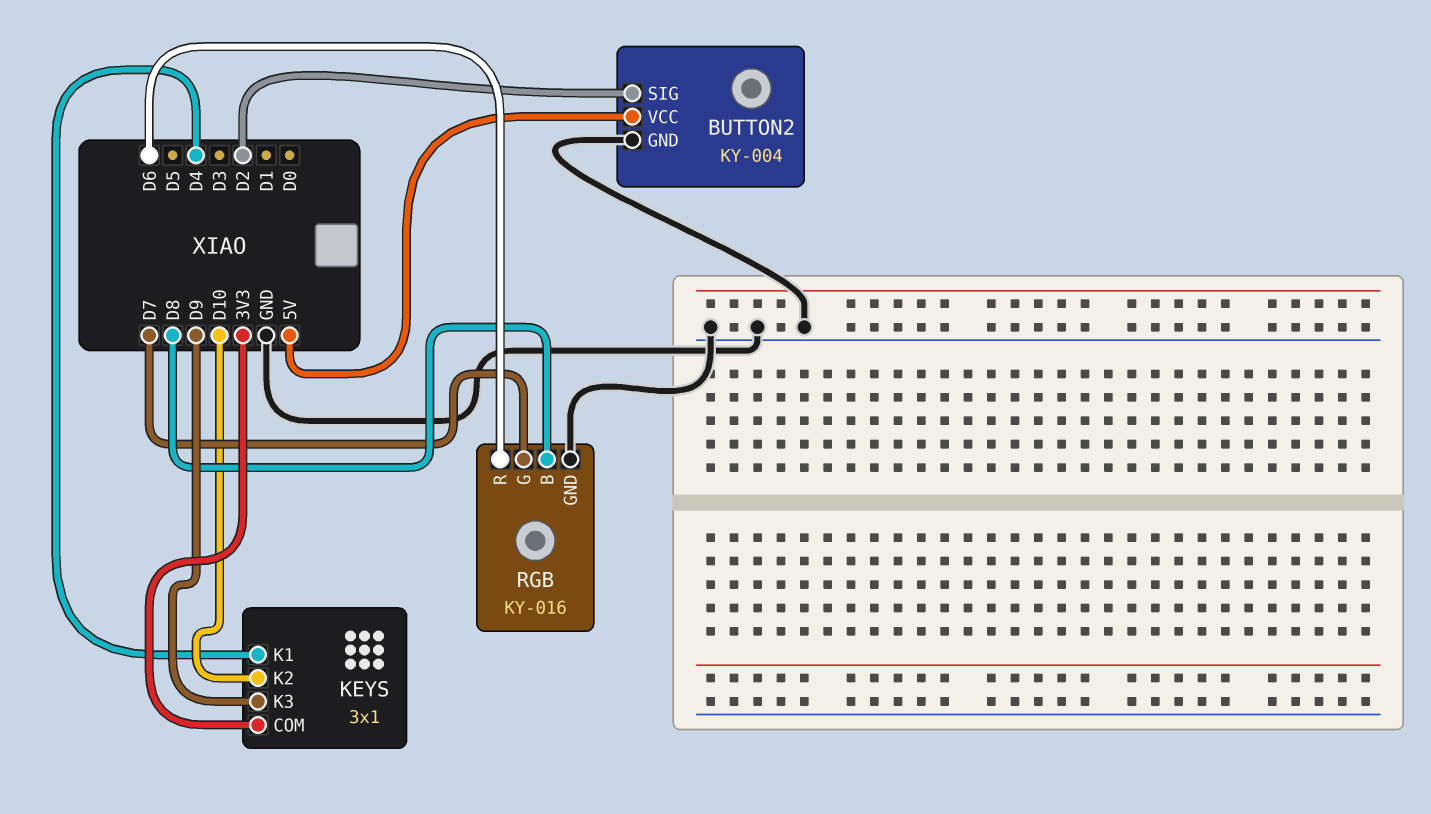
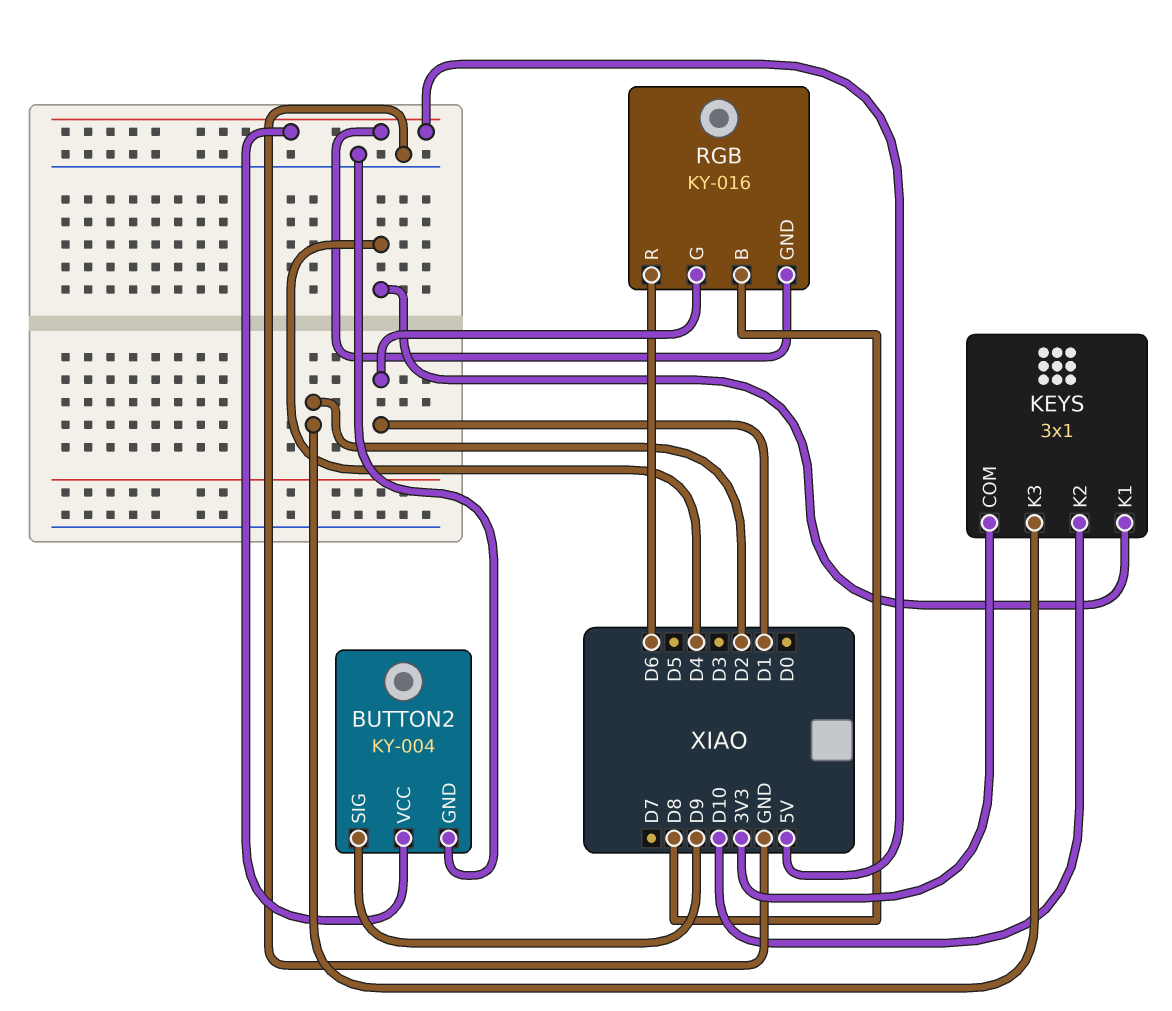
BUTTON2 pin SIG: D2 -> D9
KEYS pin K3: D9 -> D2
RGB pin G: D7 -> D1
RGB pin GND: GND -> 5V

